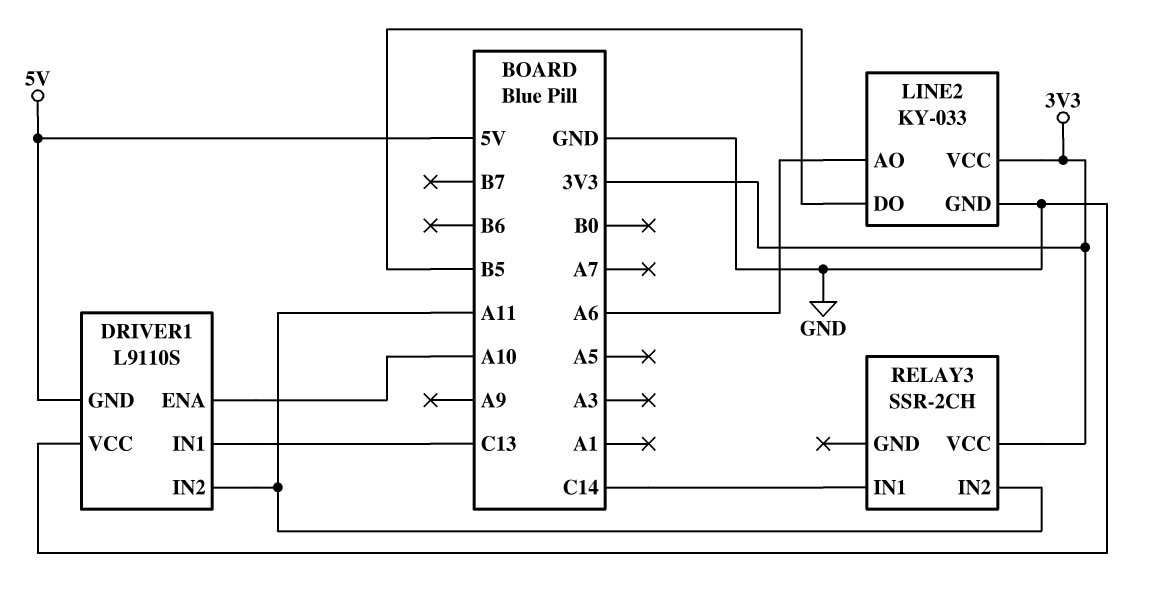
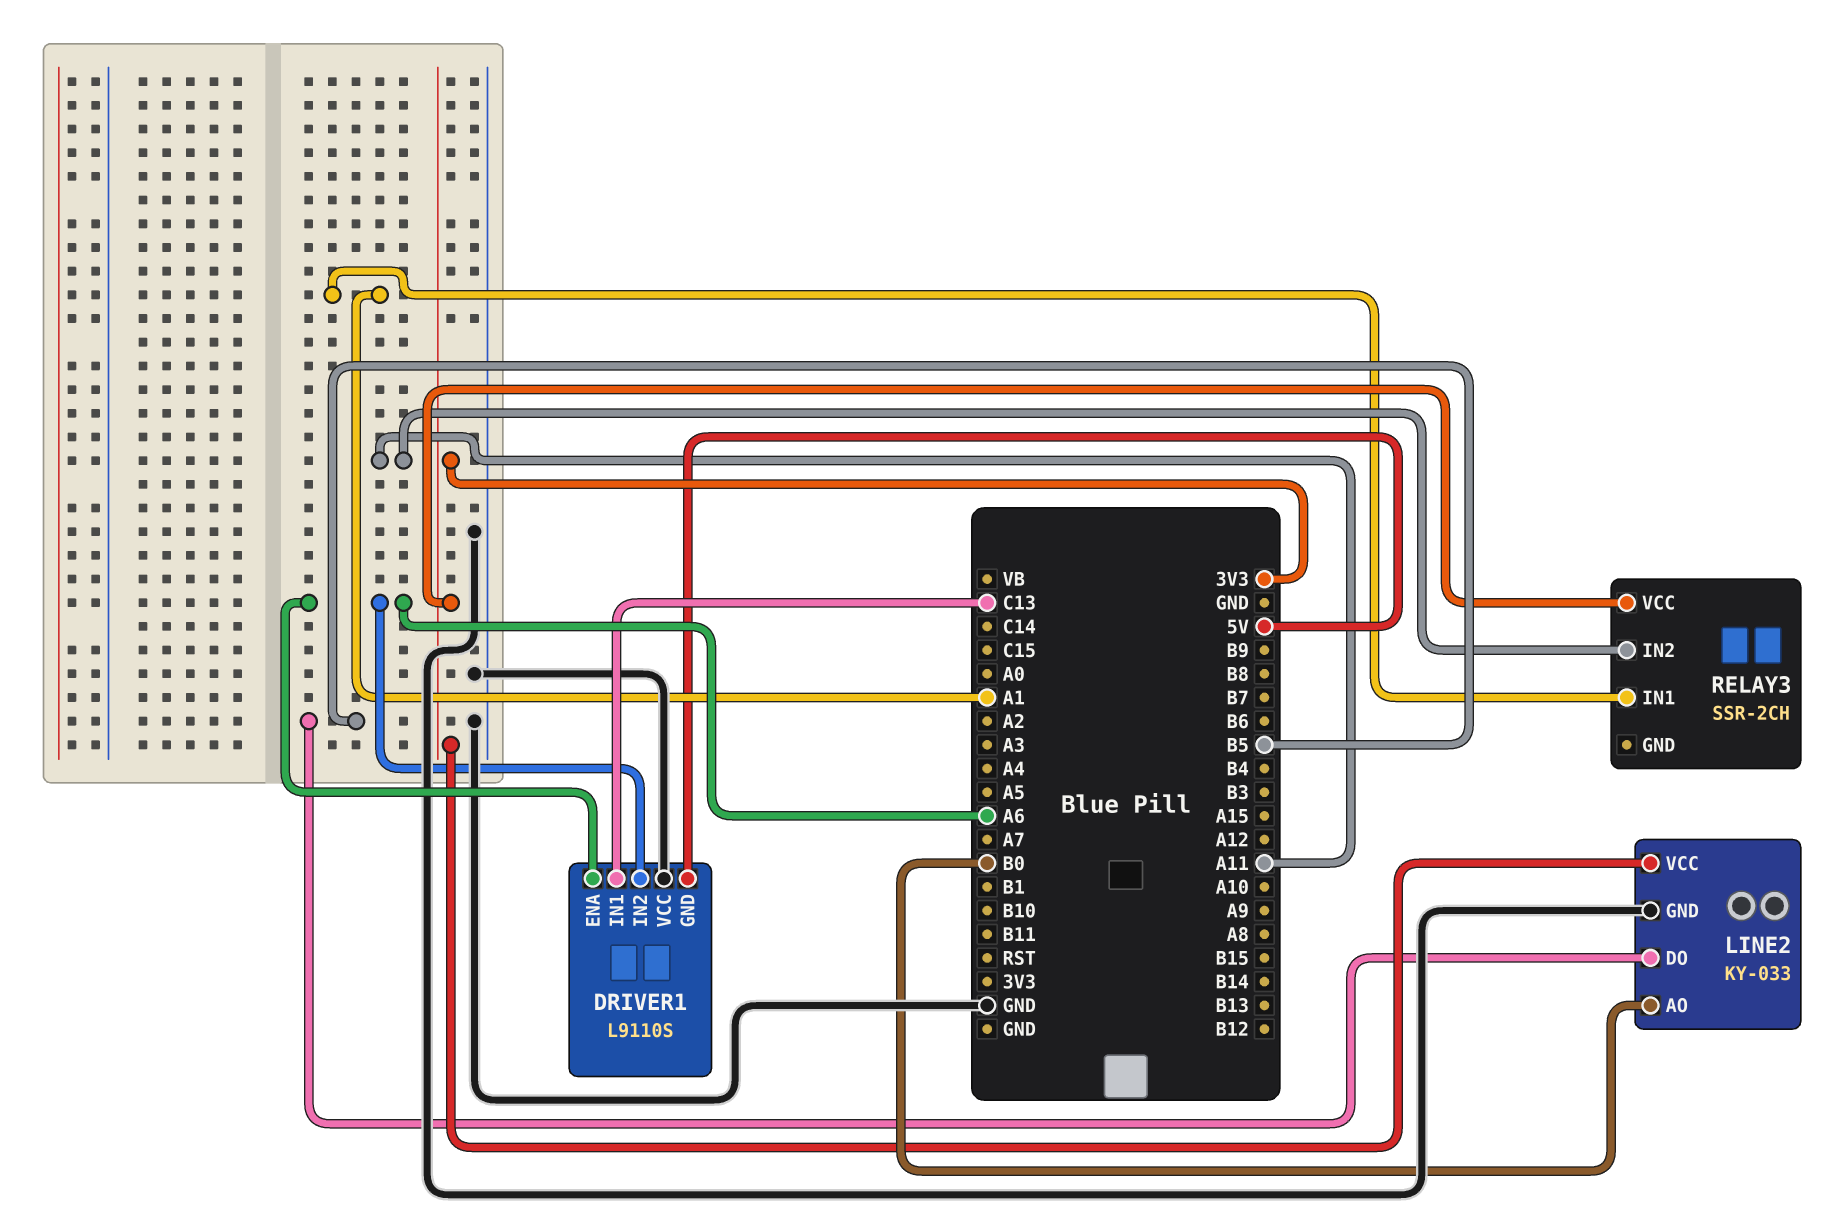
DRIVER1 pin ENA: A10 -> A6
DRIVER1 pin IN2: A11 -> A6
LINE2 pin AO: A6 -> B0
RELAY3 pin IN1: C14 -> A1

